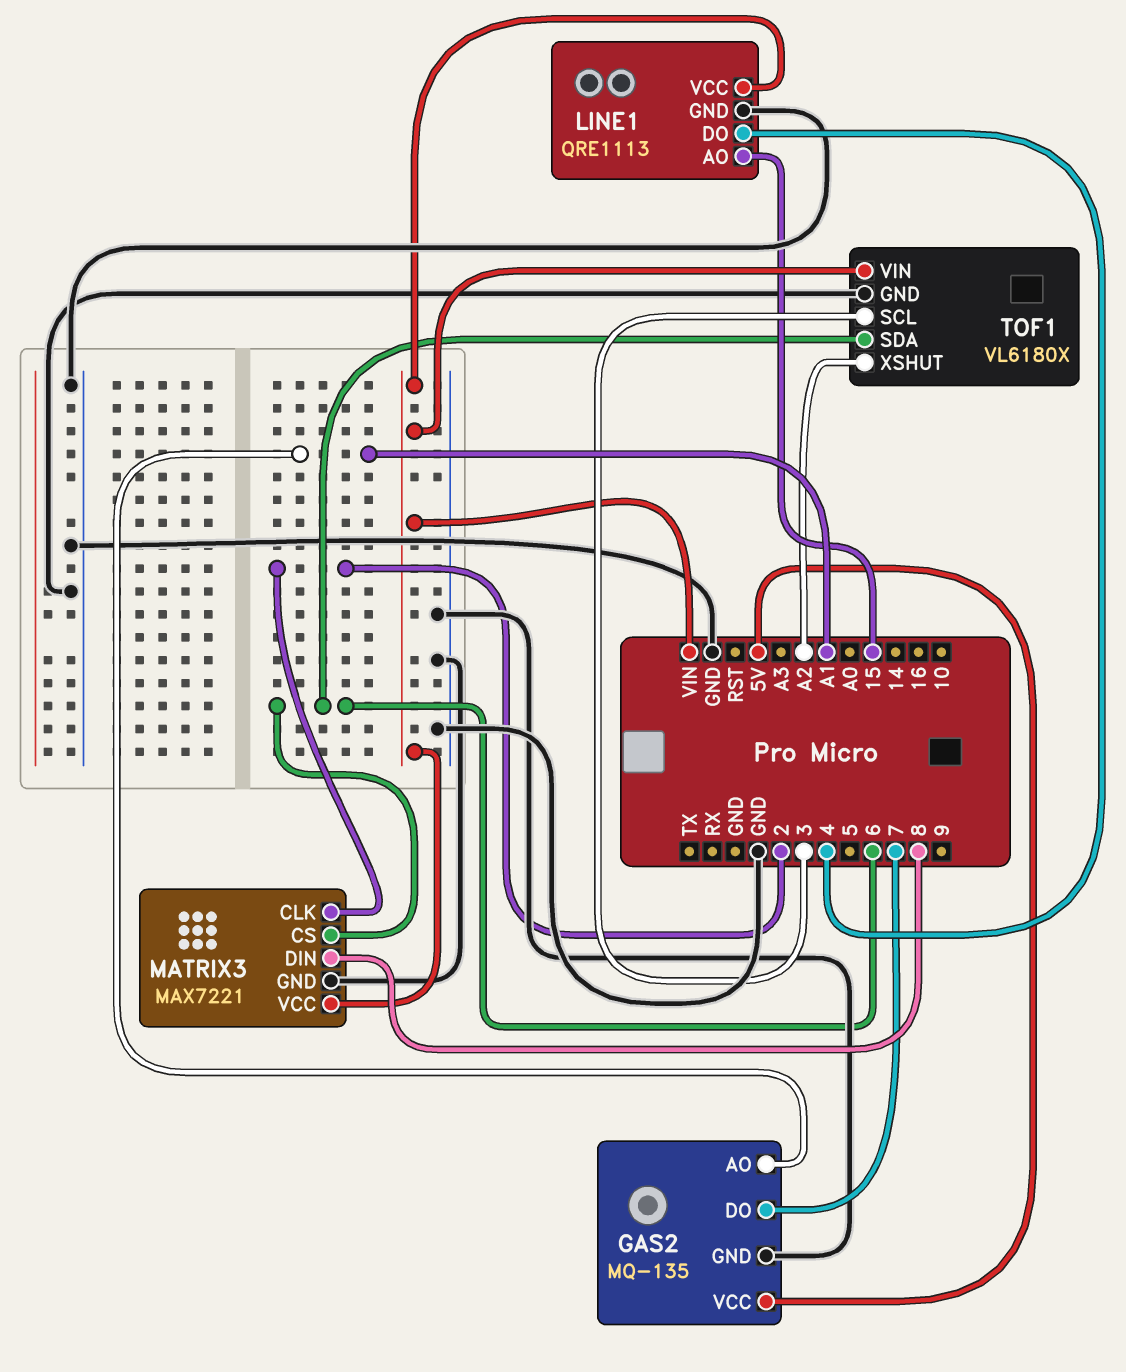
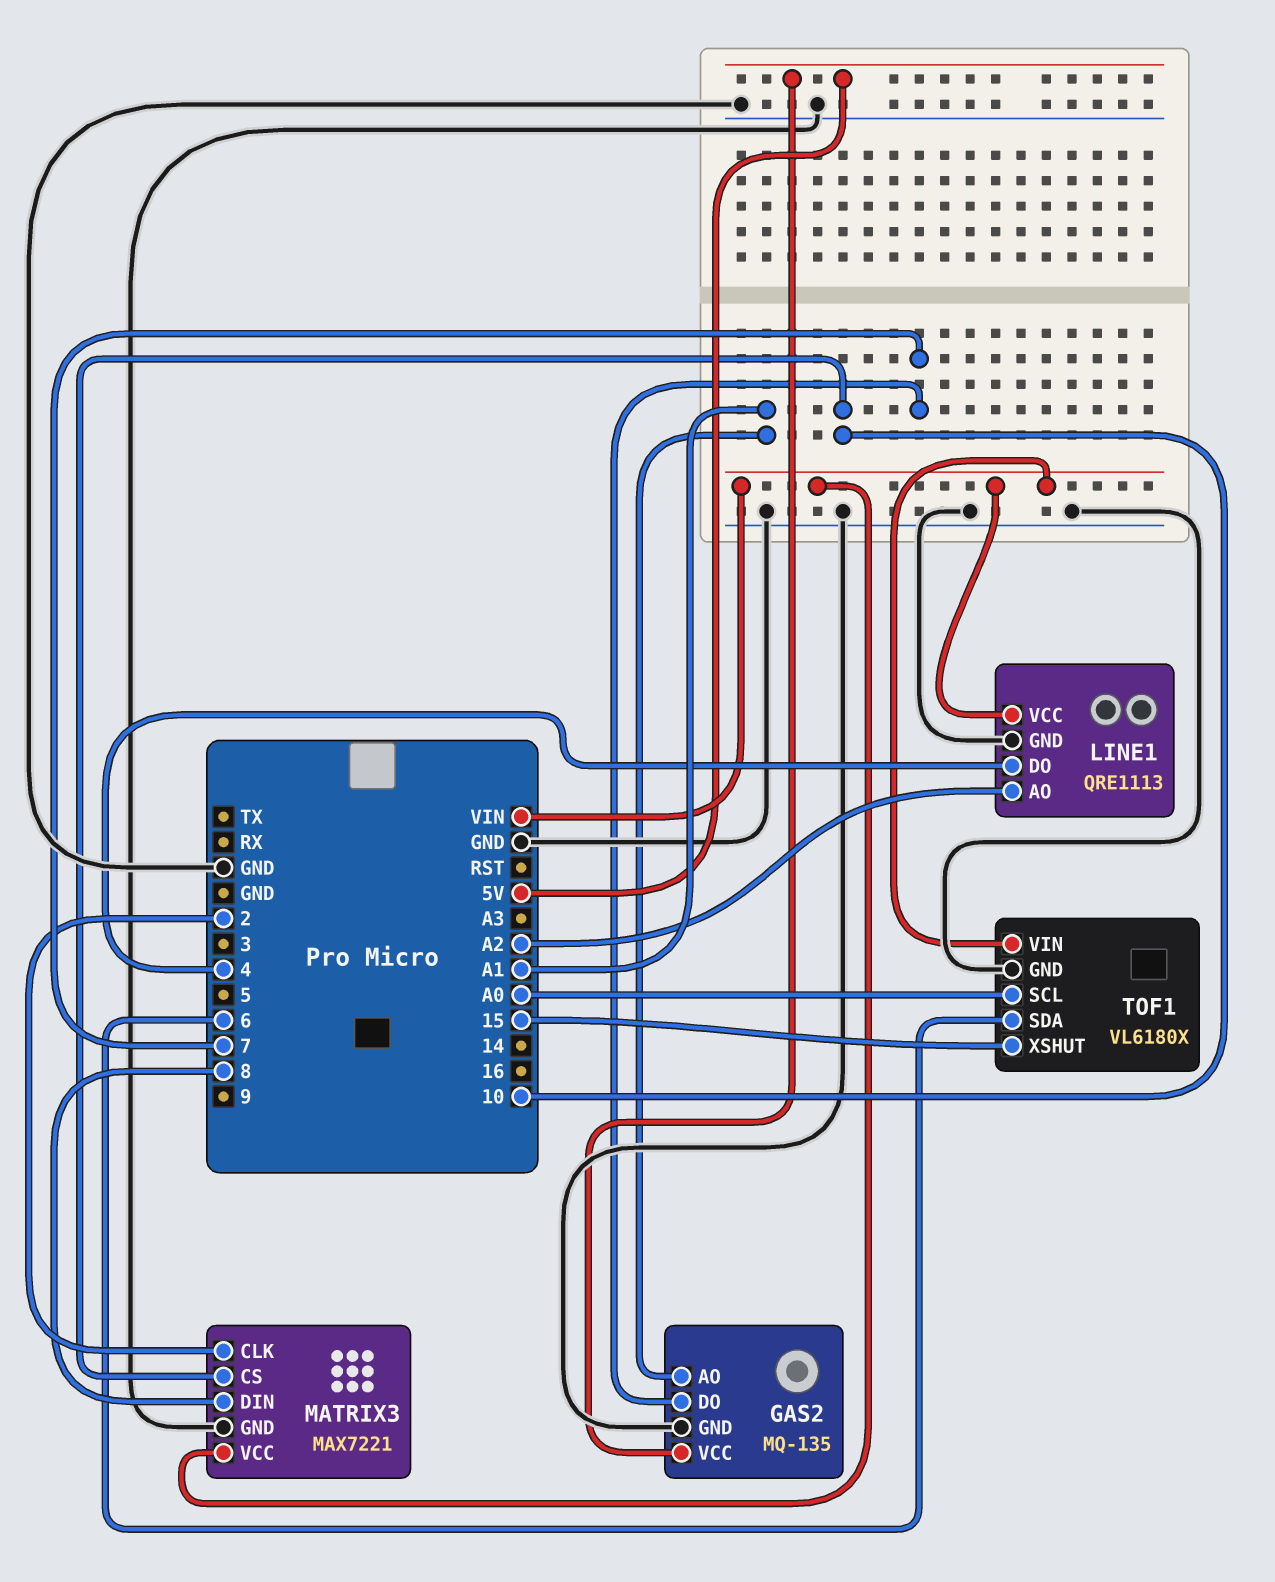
LINE1 pin AO: 15 -> A2
MATRIX3 pin CS: 6 -> 10
TOF1 pin SCL: 3 -> A0
TOF1 pin XSHUT: A2 -> 15

